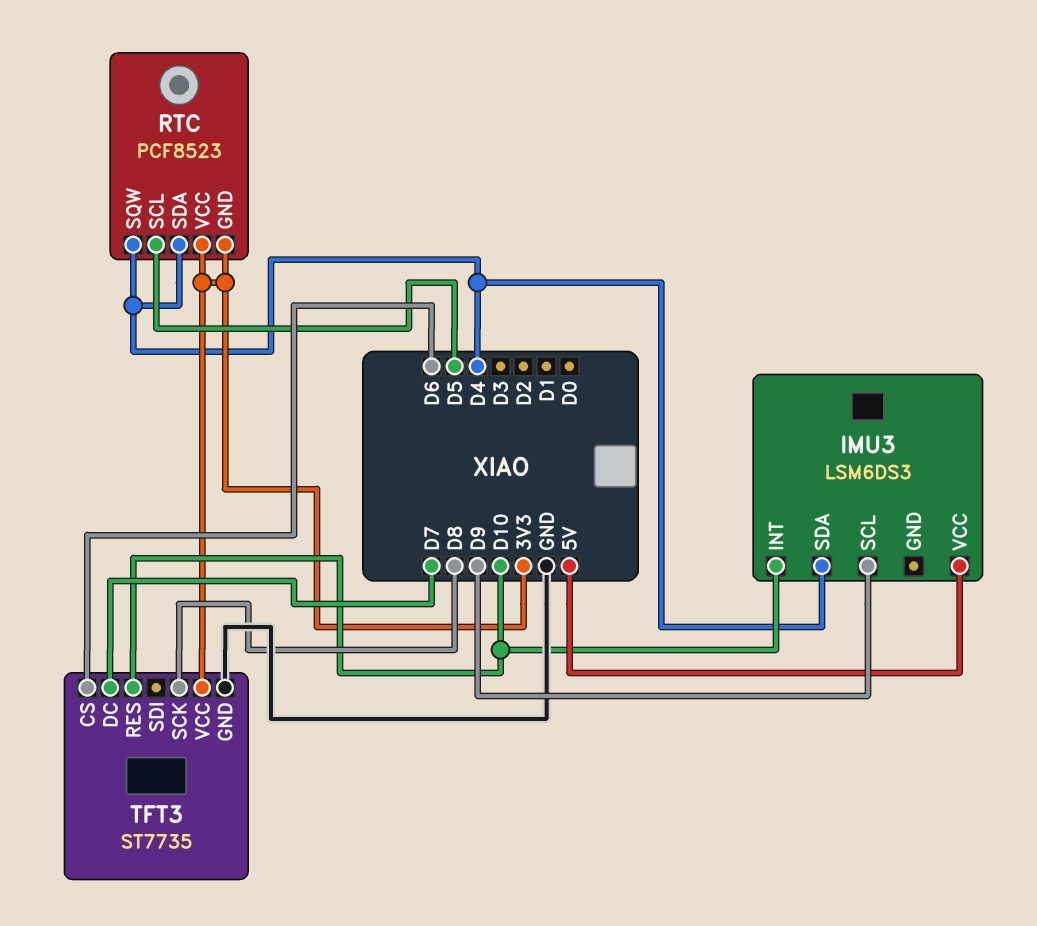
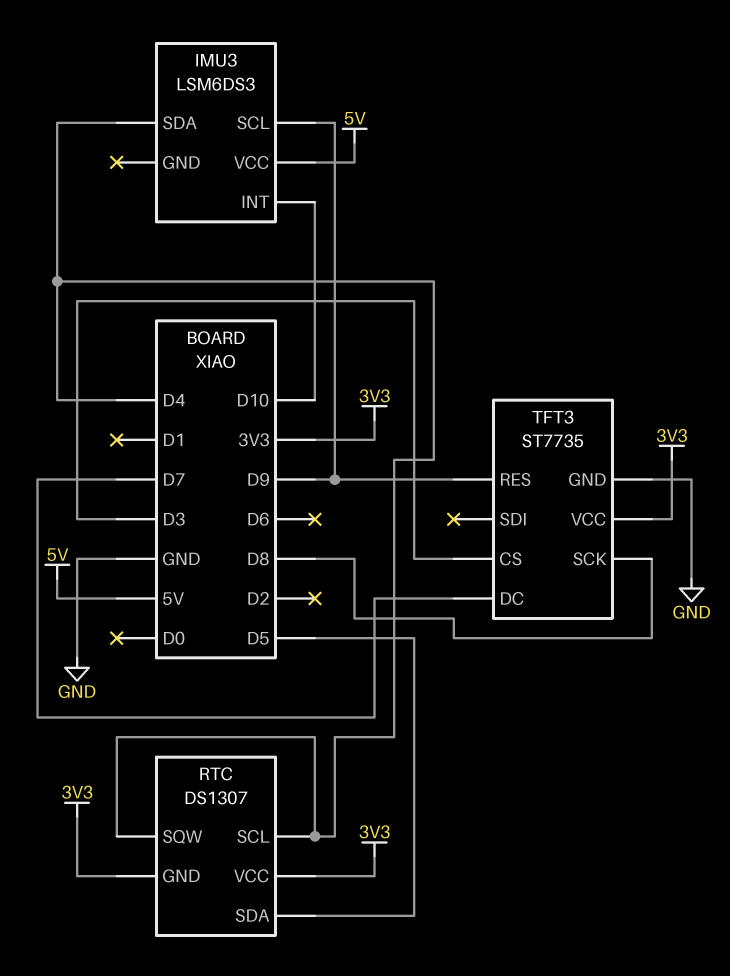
RTC: PCF8523 -> DS1307
RTC pin SCL: D5 -> D4
RTC pin SDA: D4 -> D5
TFT3 pin CS: D6 -> D3
TFT3 pin RES: D10 -> D9

